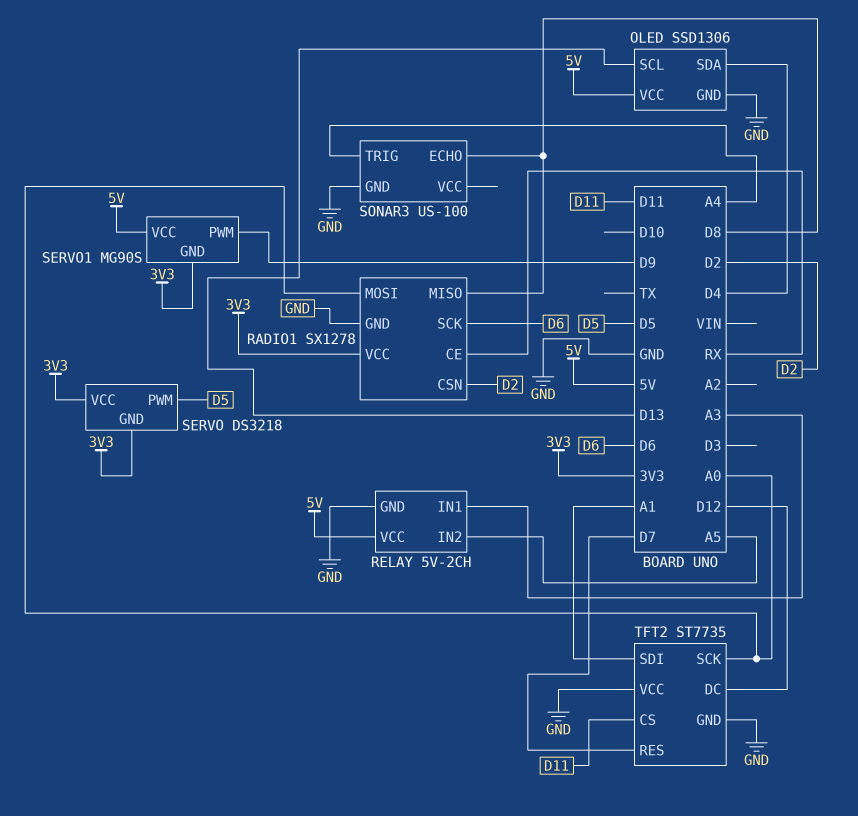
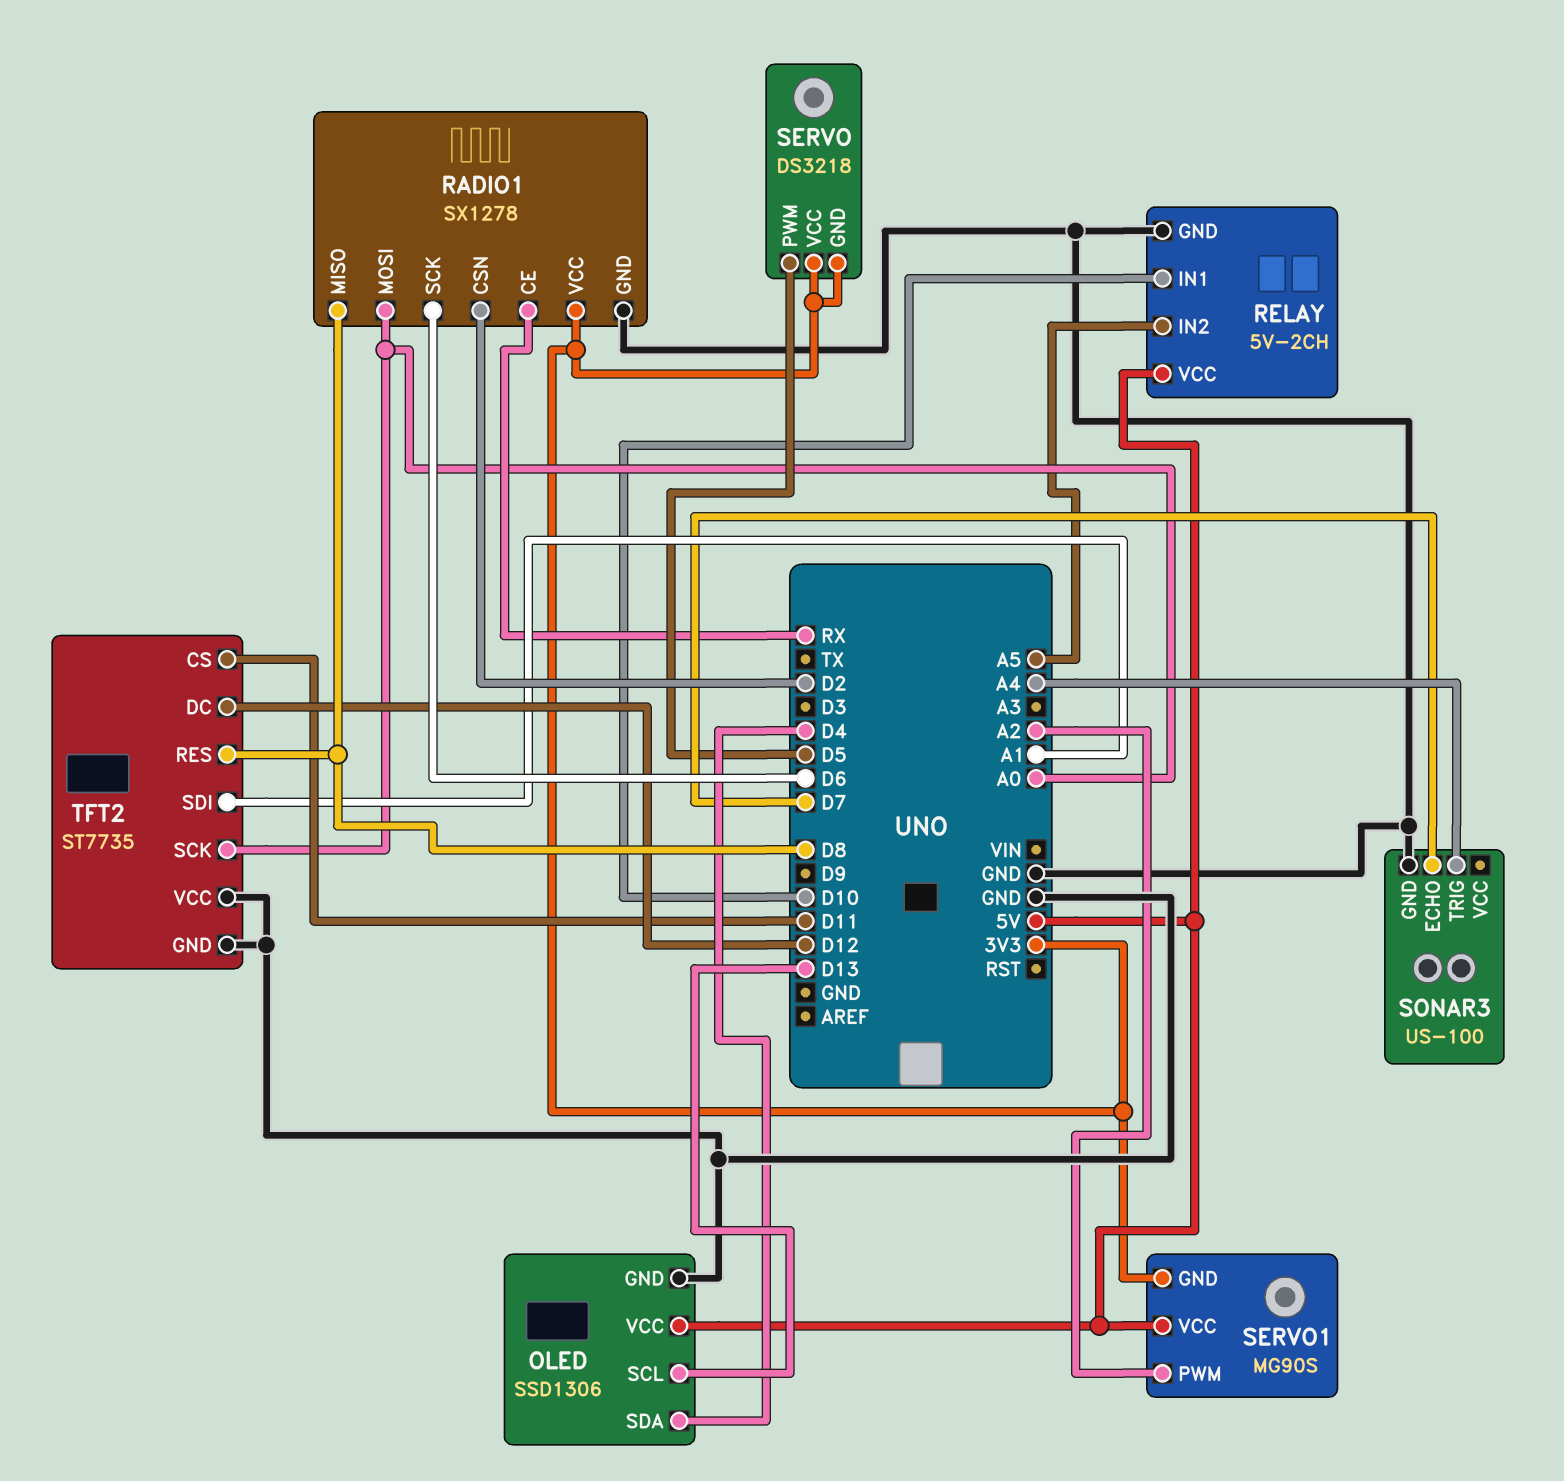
RELAY pin IN1: A3 -> D10
SERVO1 pin PWM: D9 -> A2
SONAR3 pin ECHO: D8 -> D7
TFT2 pin RES: D7 -> D8

